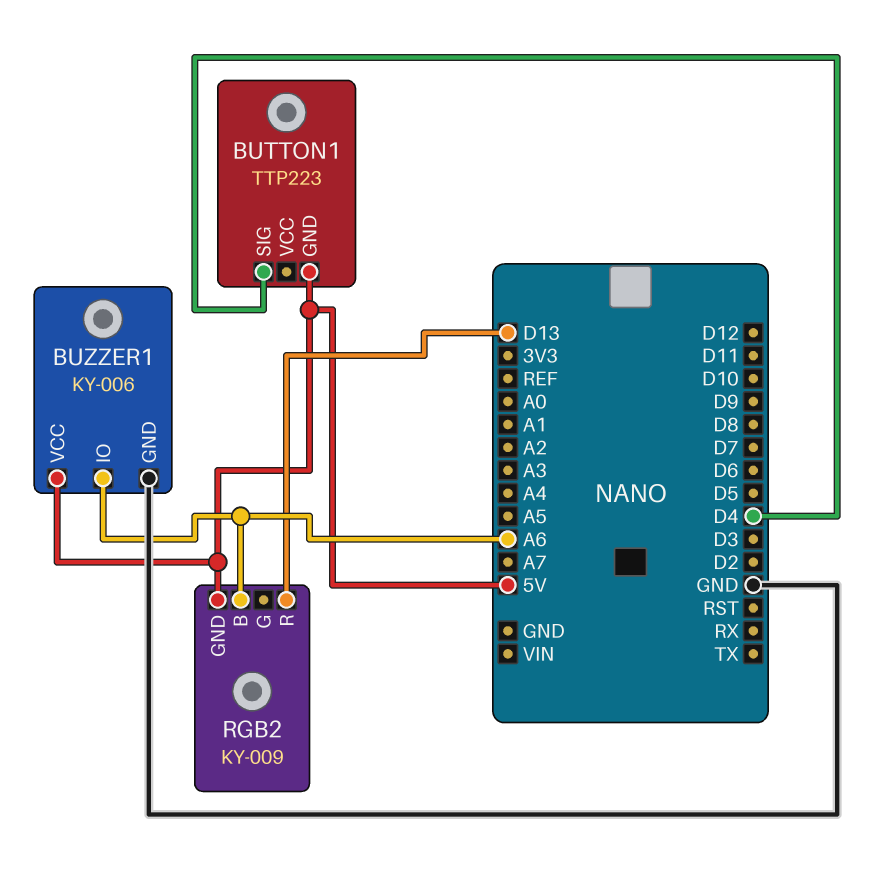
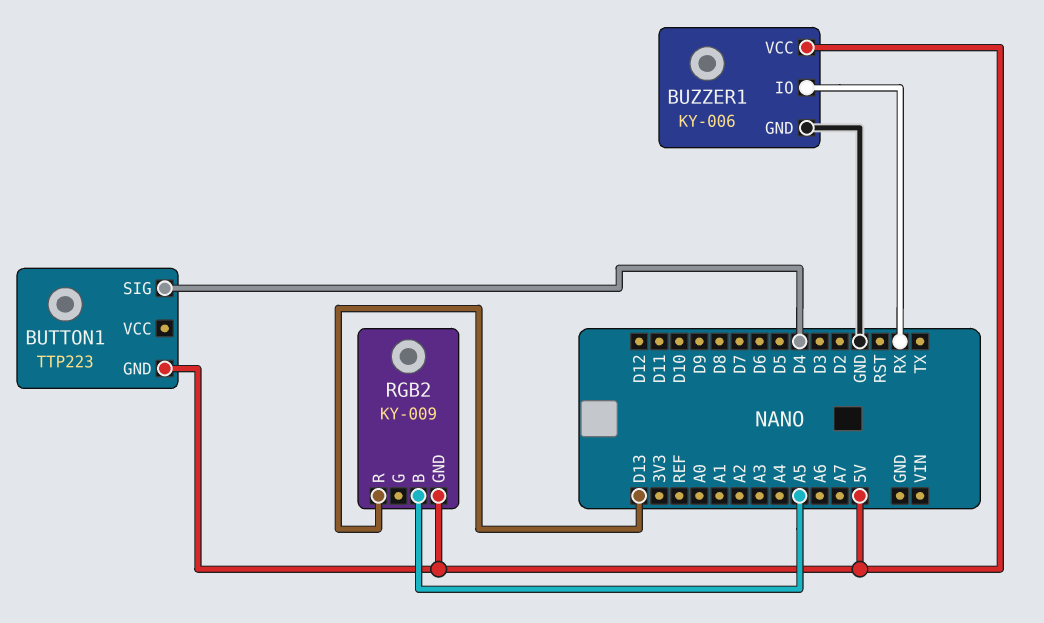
BUZZER1 pin IO: A6 -> RX
RGB2 pin B: A6 -> A5

